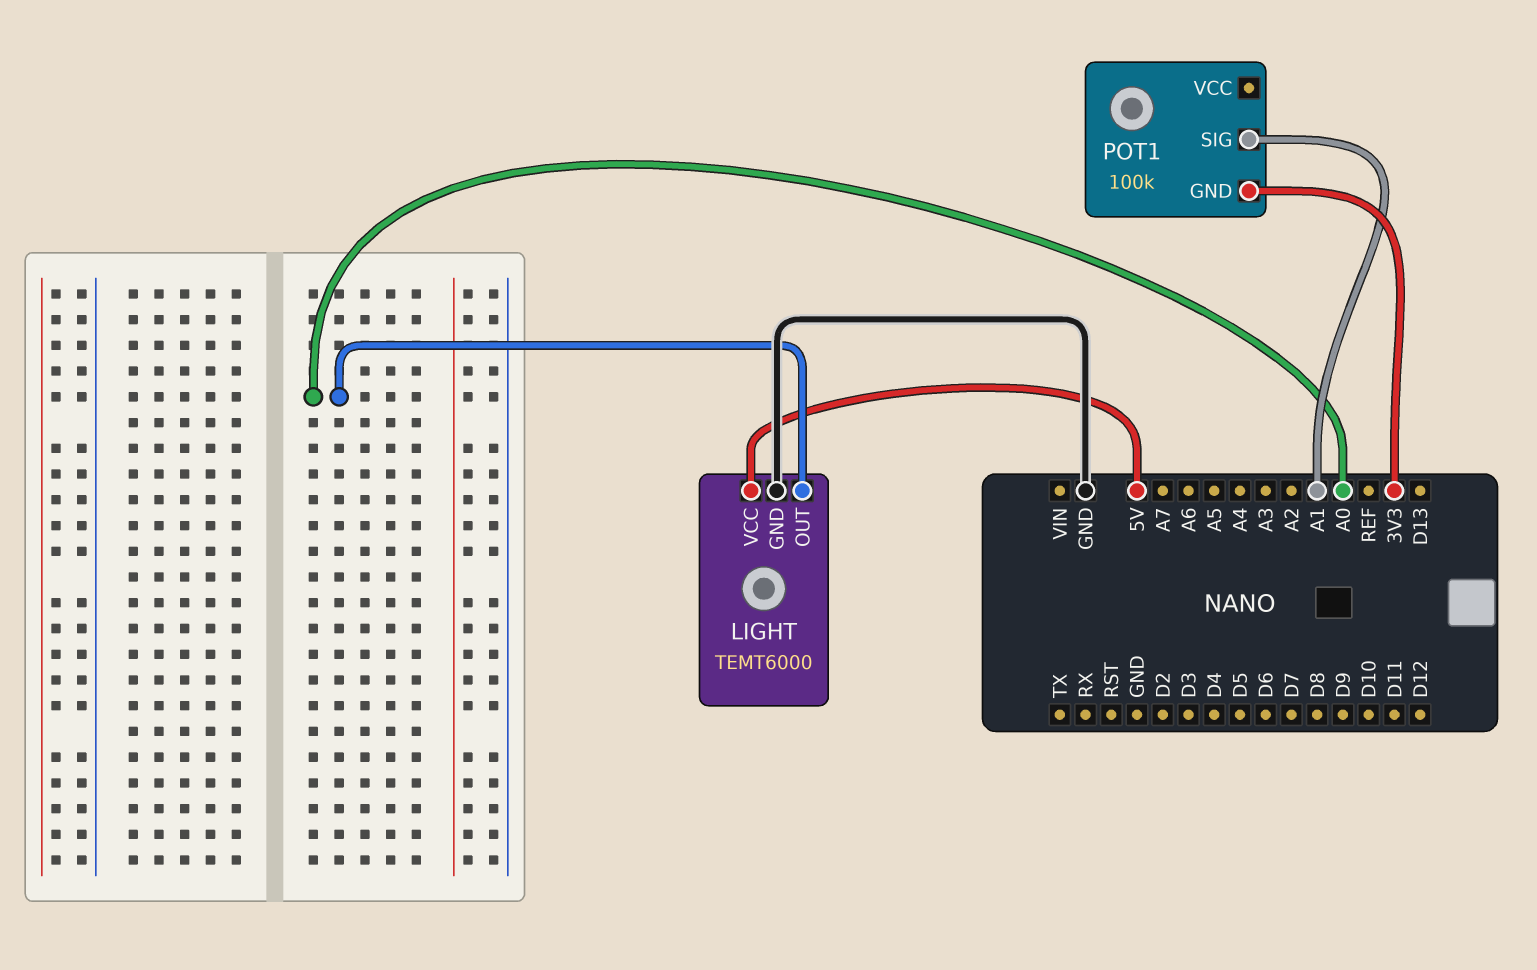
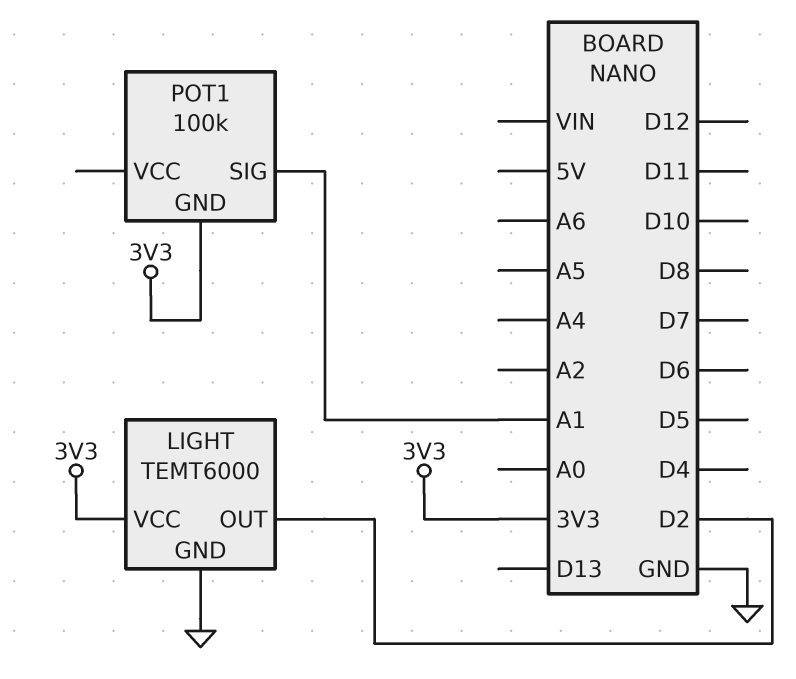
LIGHT pin OUT: A0 -> D2
LIGHT pin VCC: 5V -> 3V3

